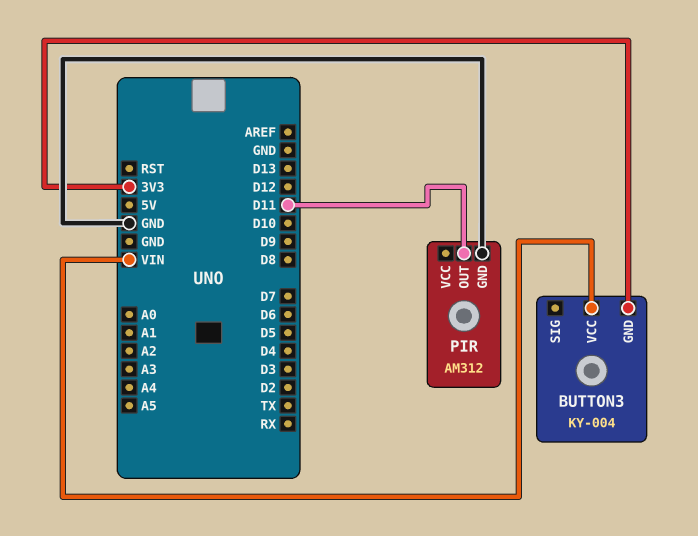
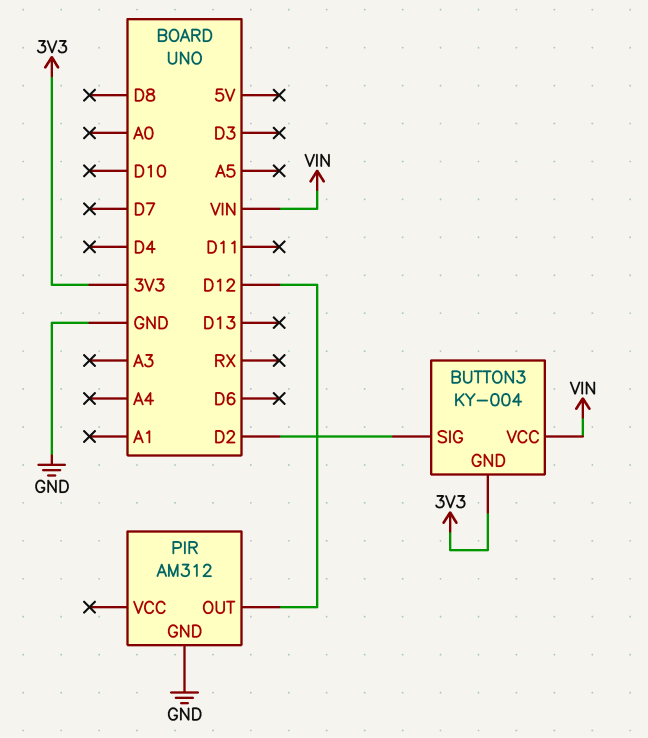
BUTTON3 pin SIG: none -> D2
PIR pin OUT: D11 -> D12

